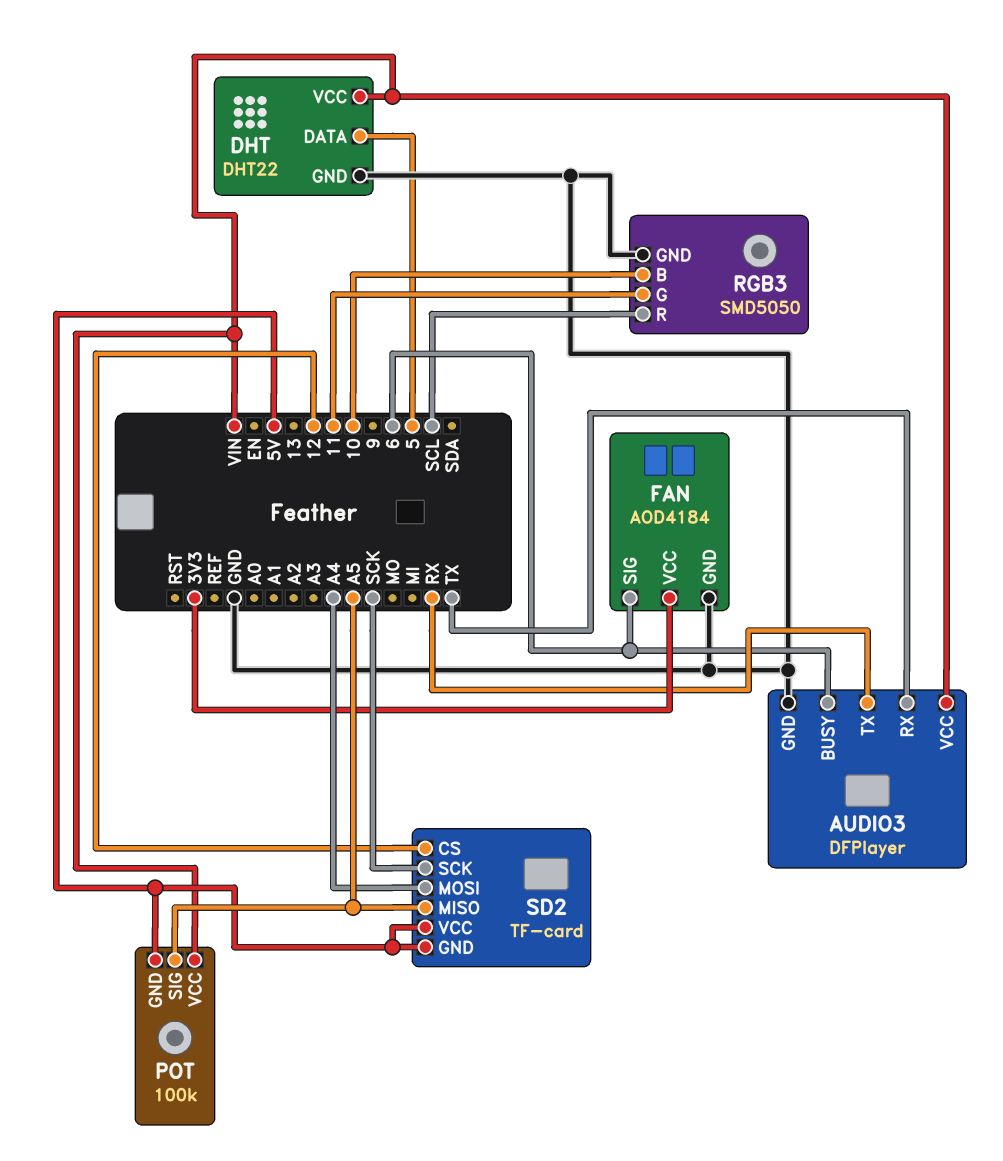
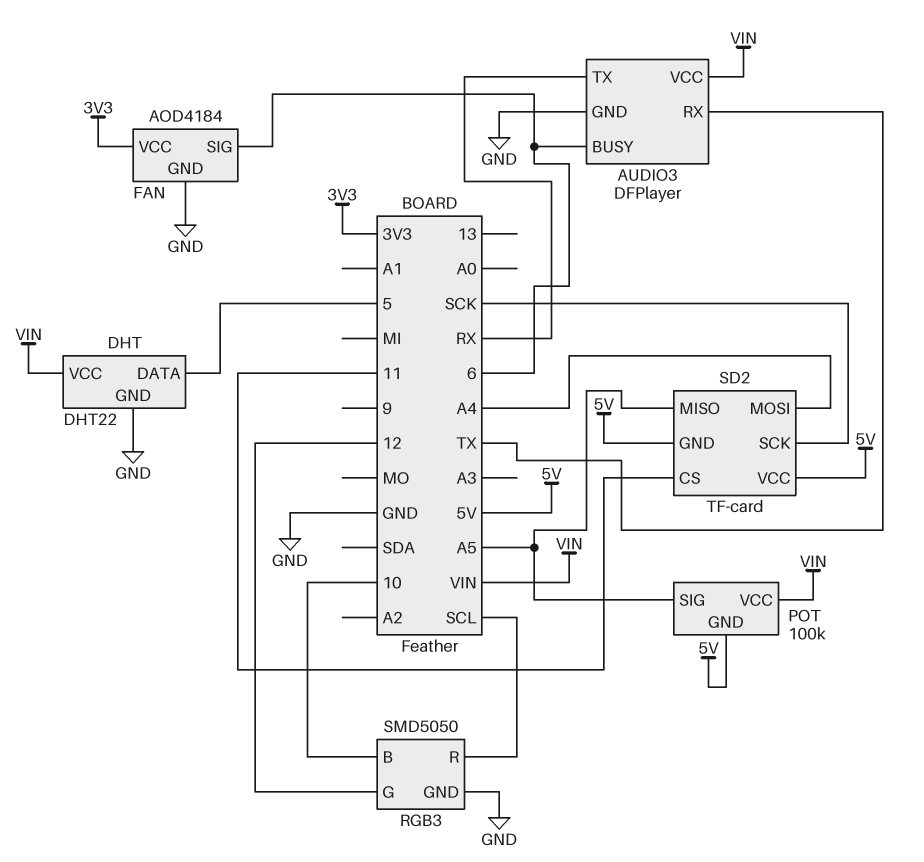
RGB3 pin G: 11 -> 12
SD2 pin CS: 12 -> 11

